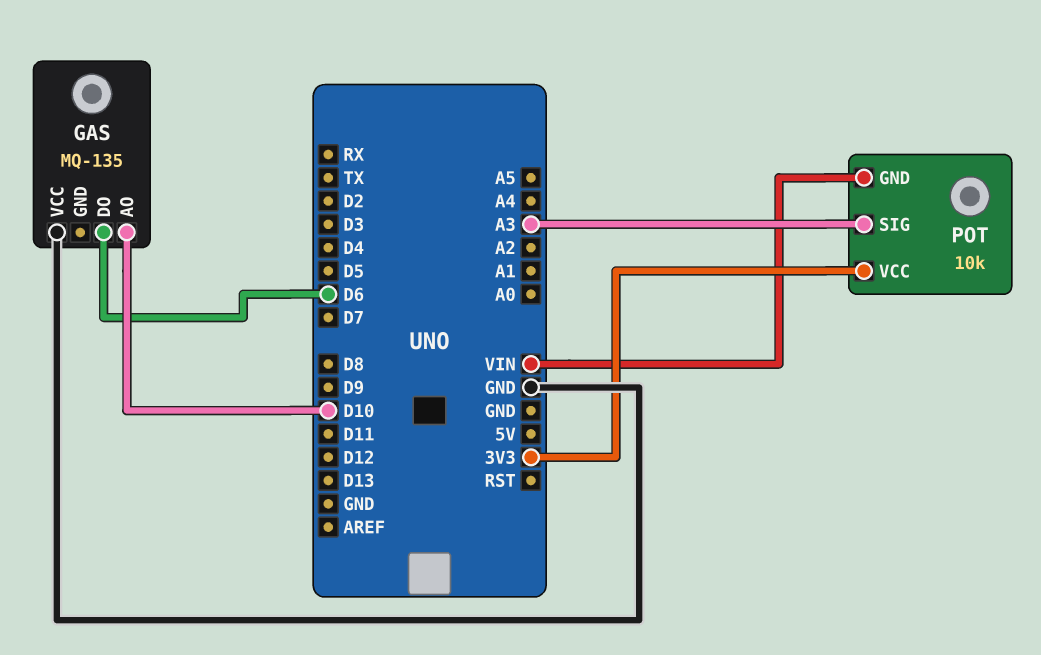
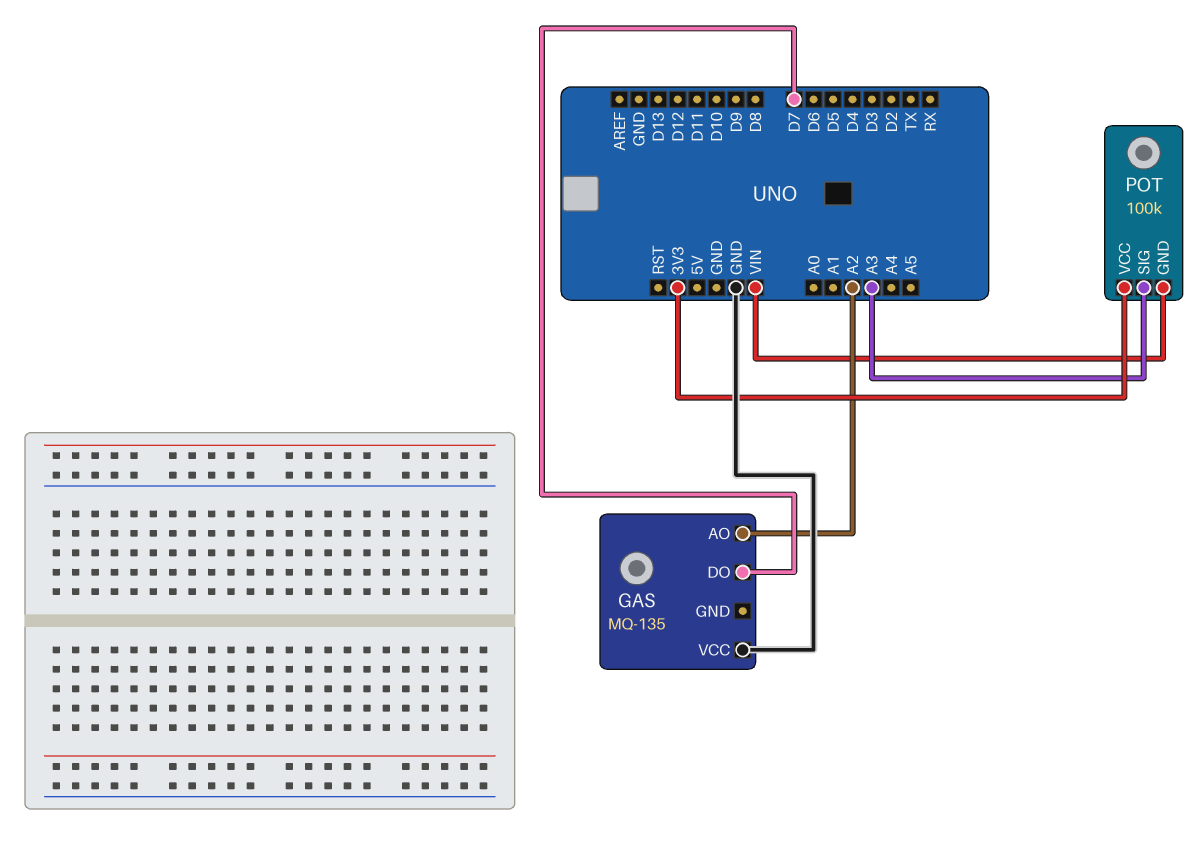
GAS pin AO: D10 -> A2
GAS pin DO: D6 -> D7
POT: 10k -> 100k

